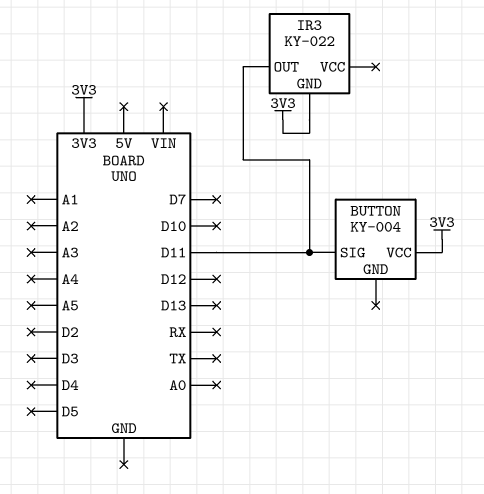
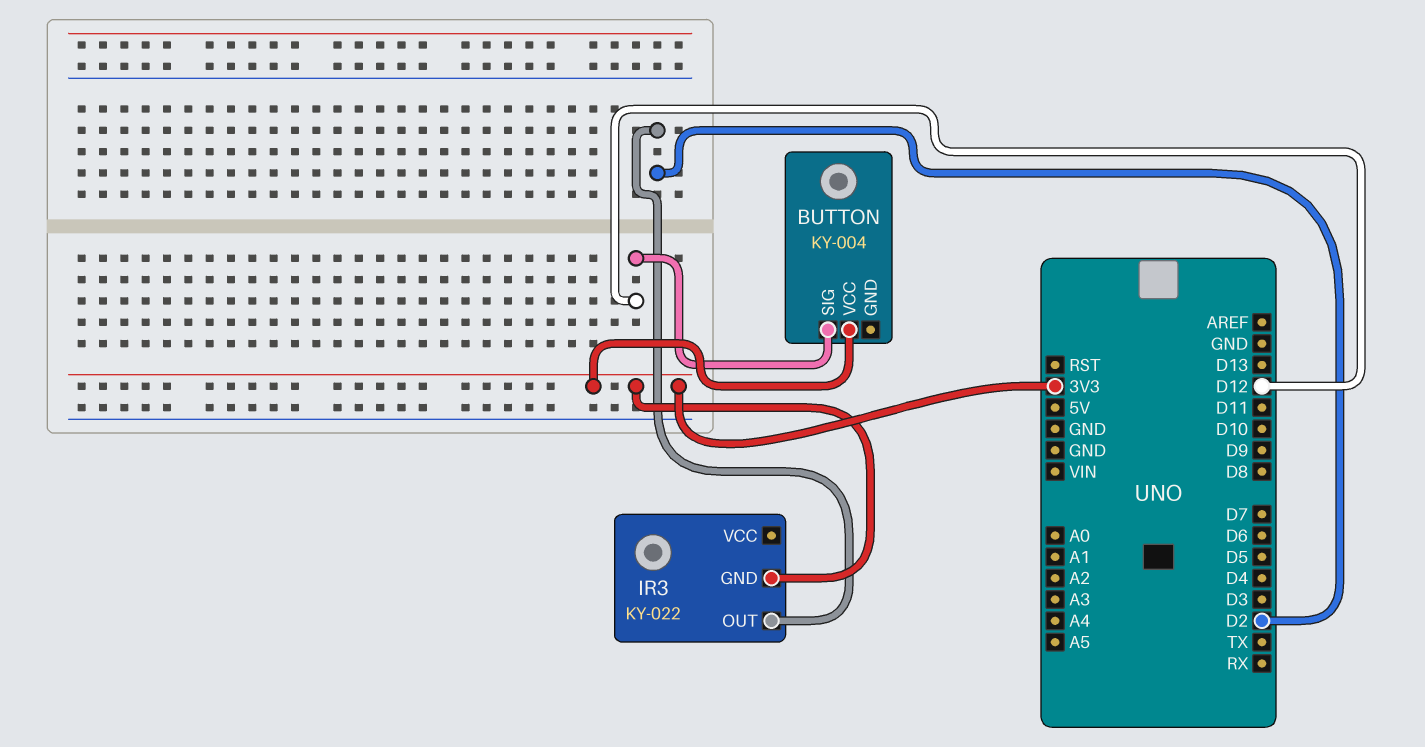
BUTTON pin SIG: D11 -> D12
IR3 pin OUT: D11 -> D2

